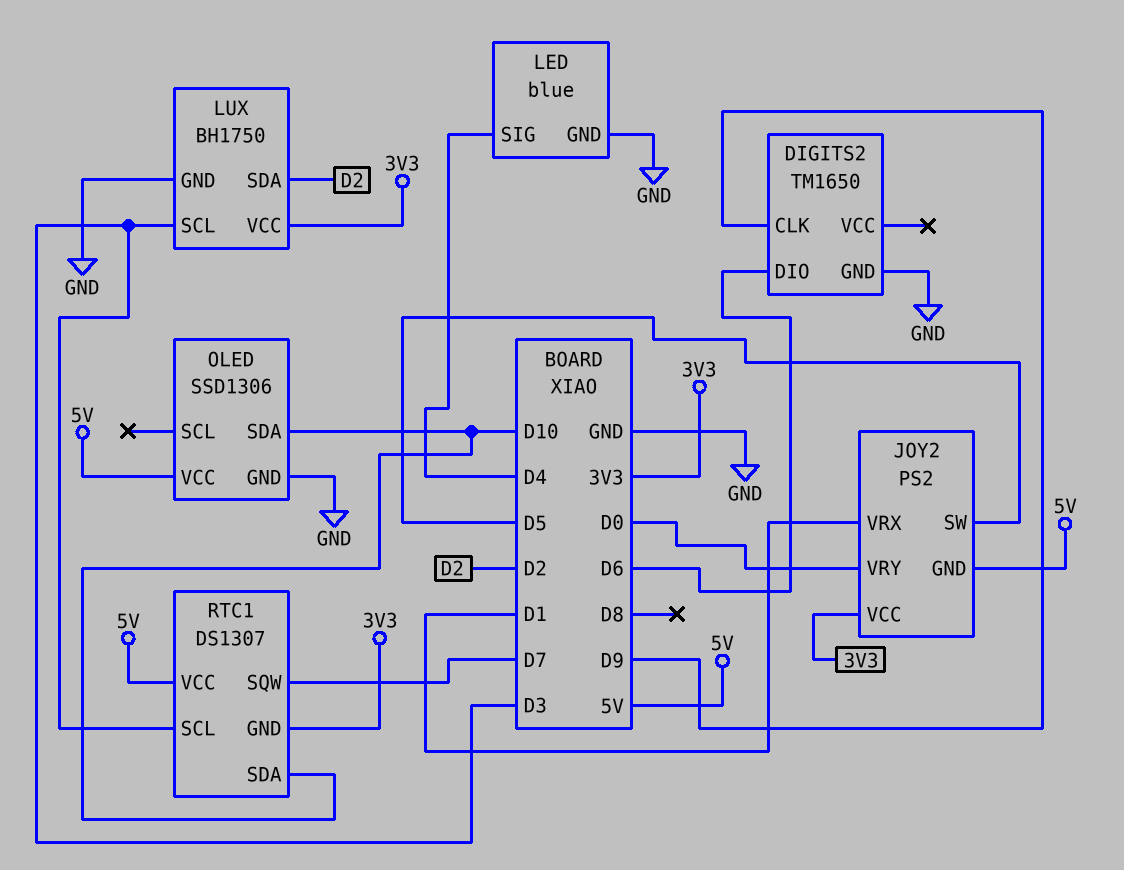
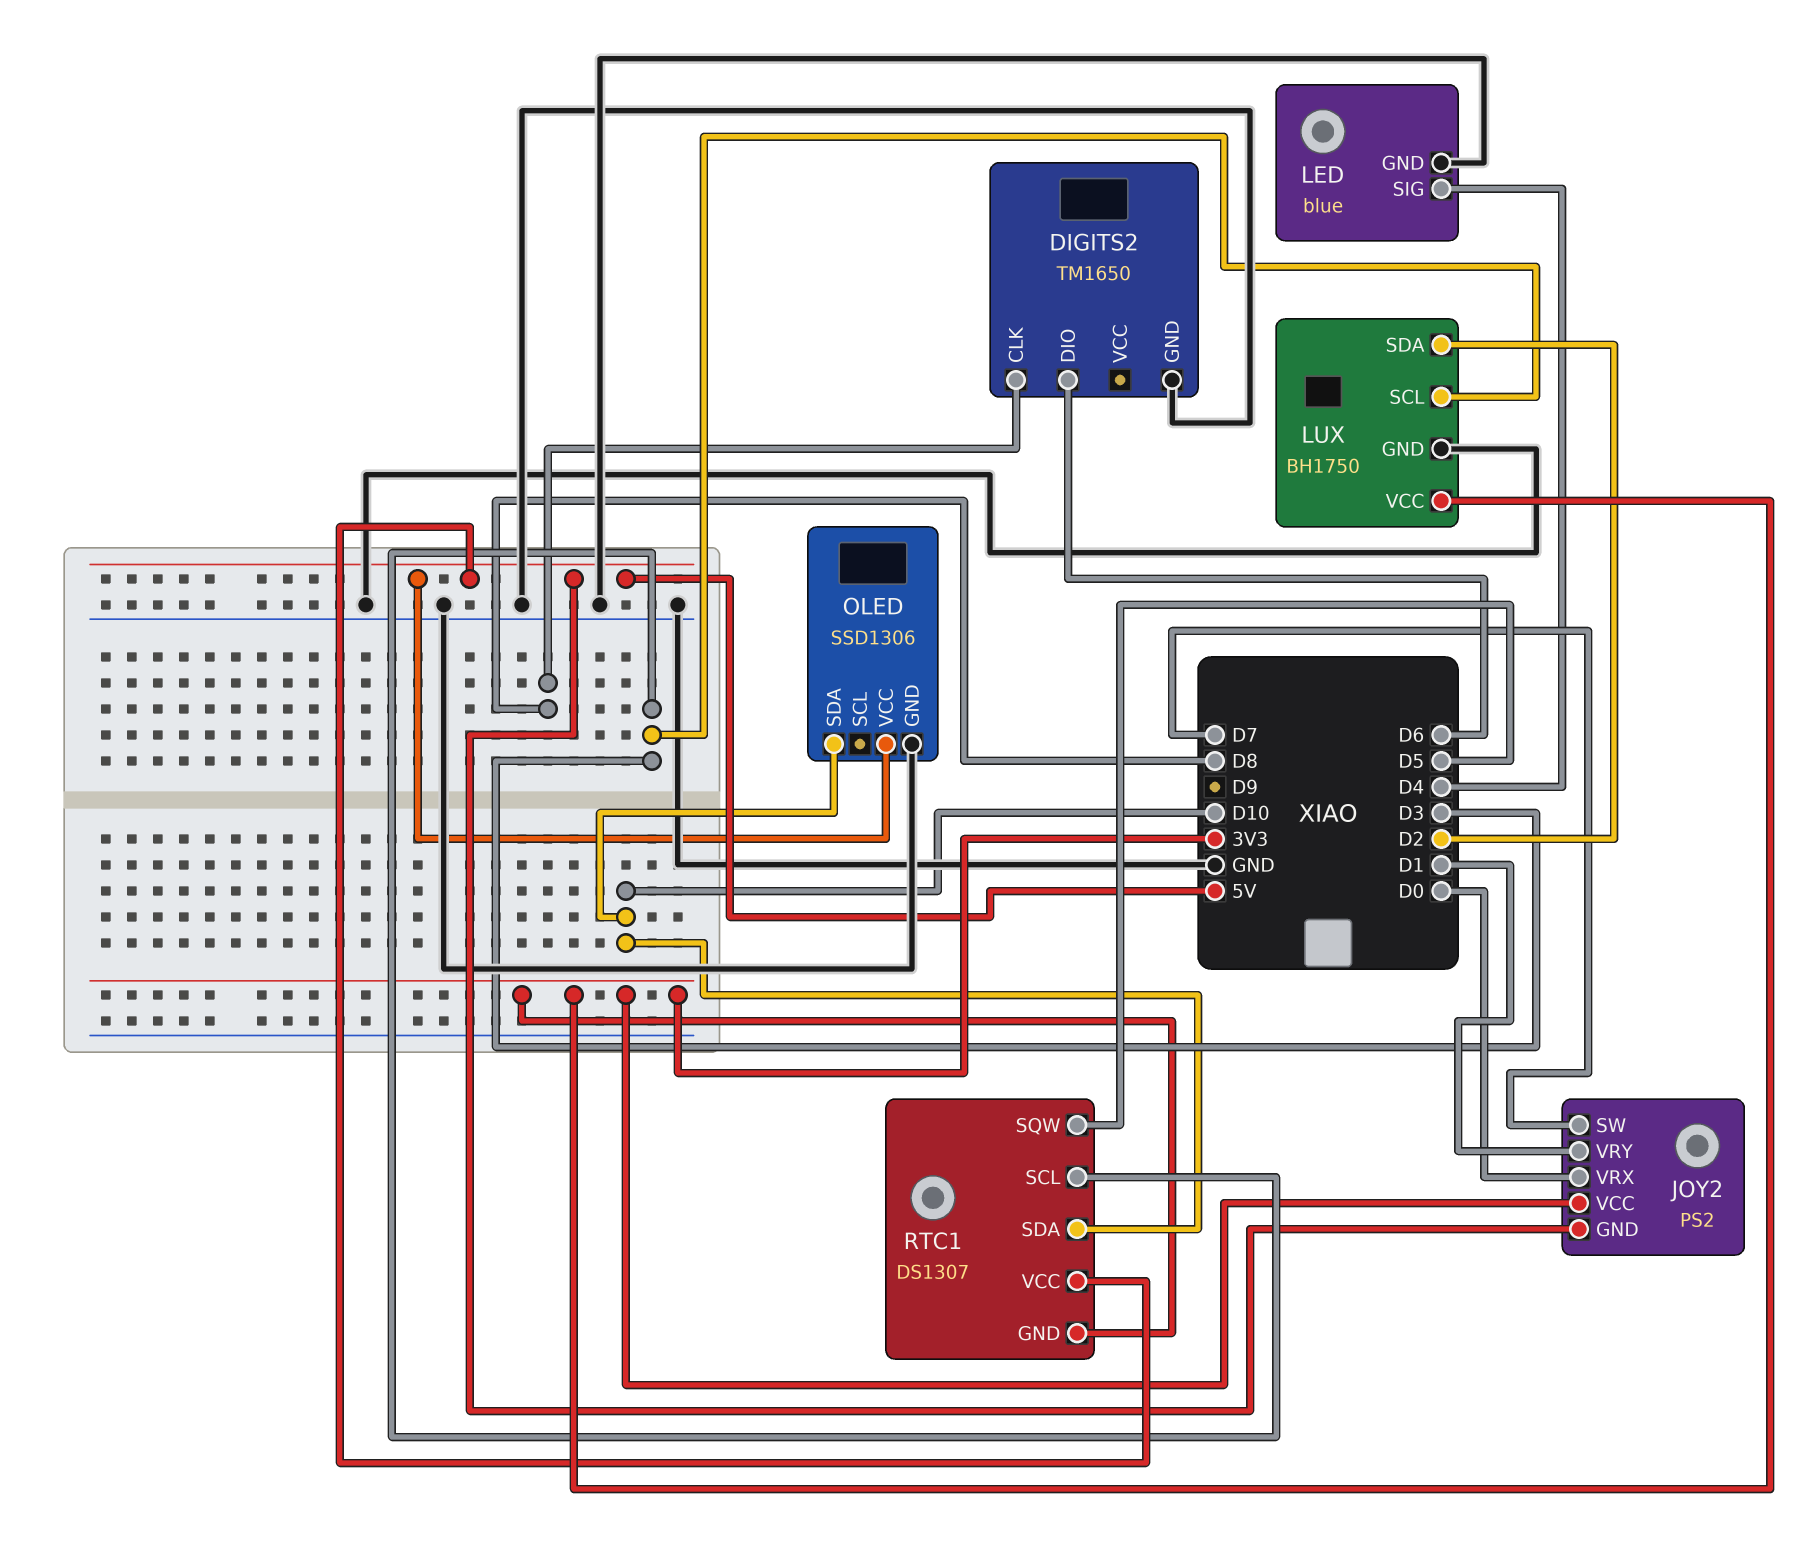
DIGITS2 pin CLK: D9 -> D8
JOY2 pin SW: D5 -> D7
JOY2 pin VRX: D1 -> D0
JOY2 pin VRY: D0 -> D1
RTC1 pin SQW: D7 -> D5

